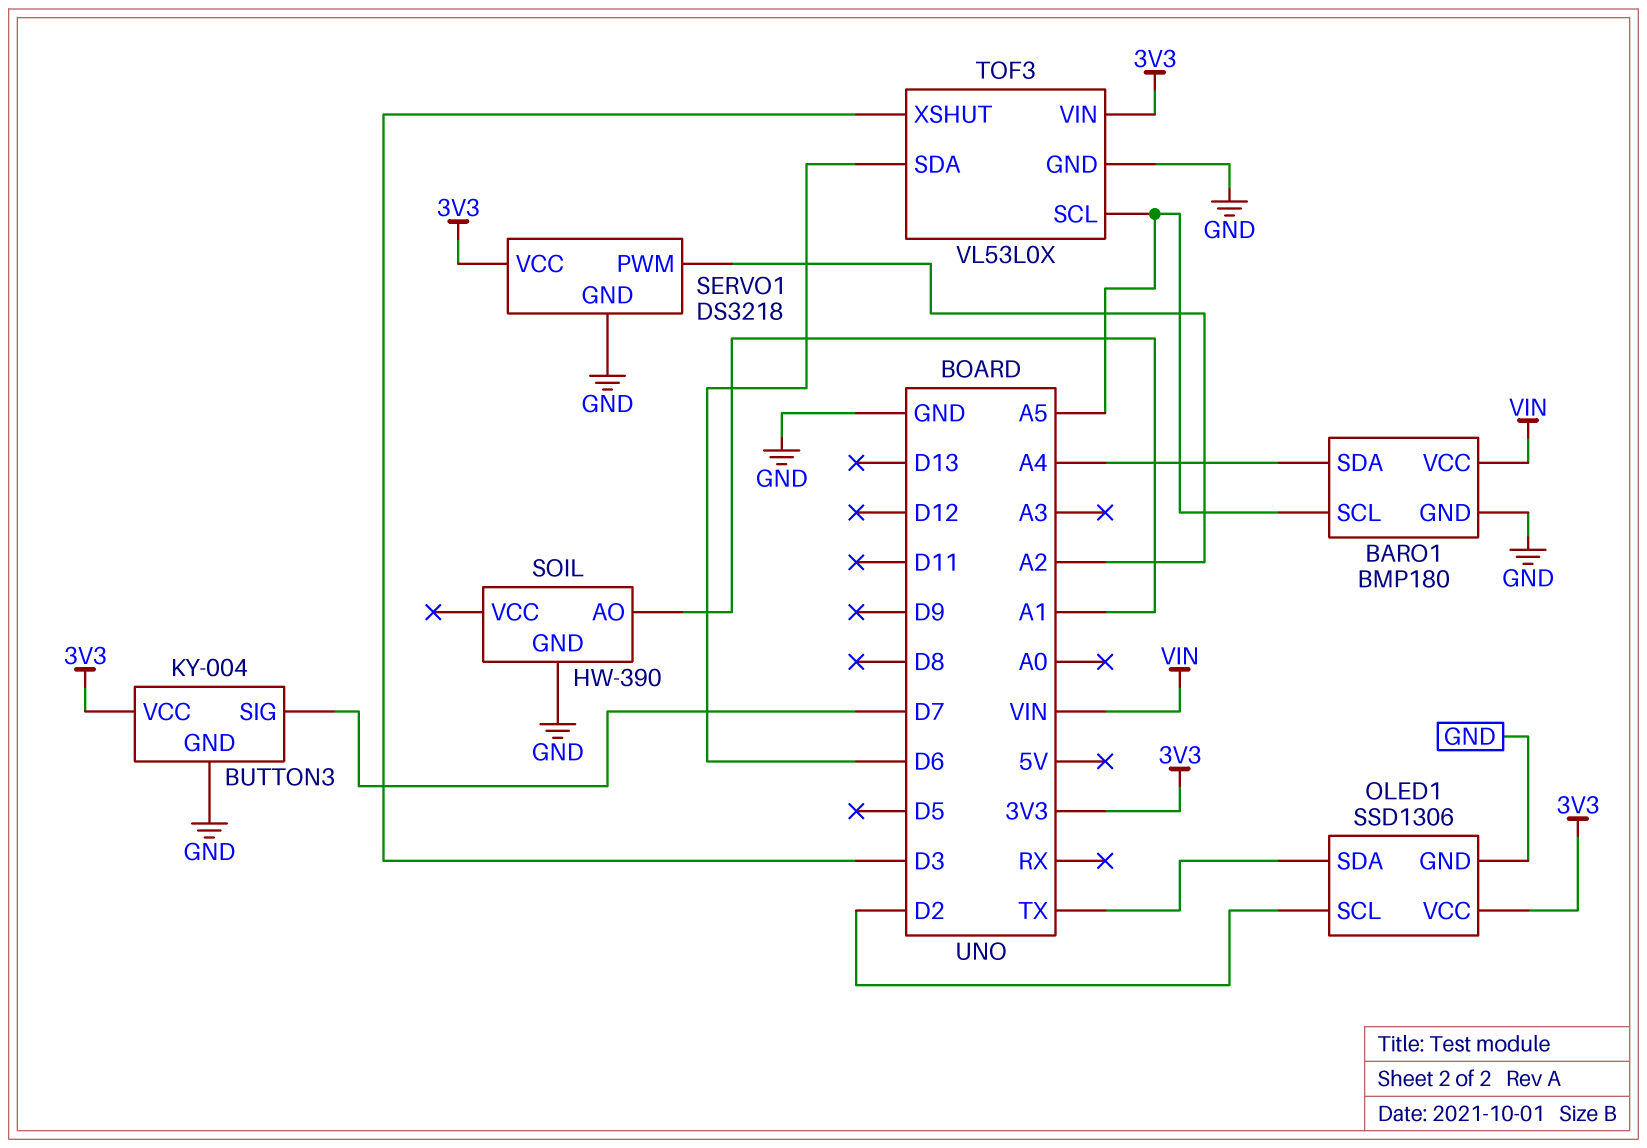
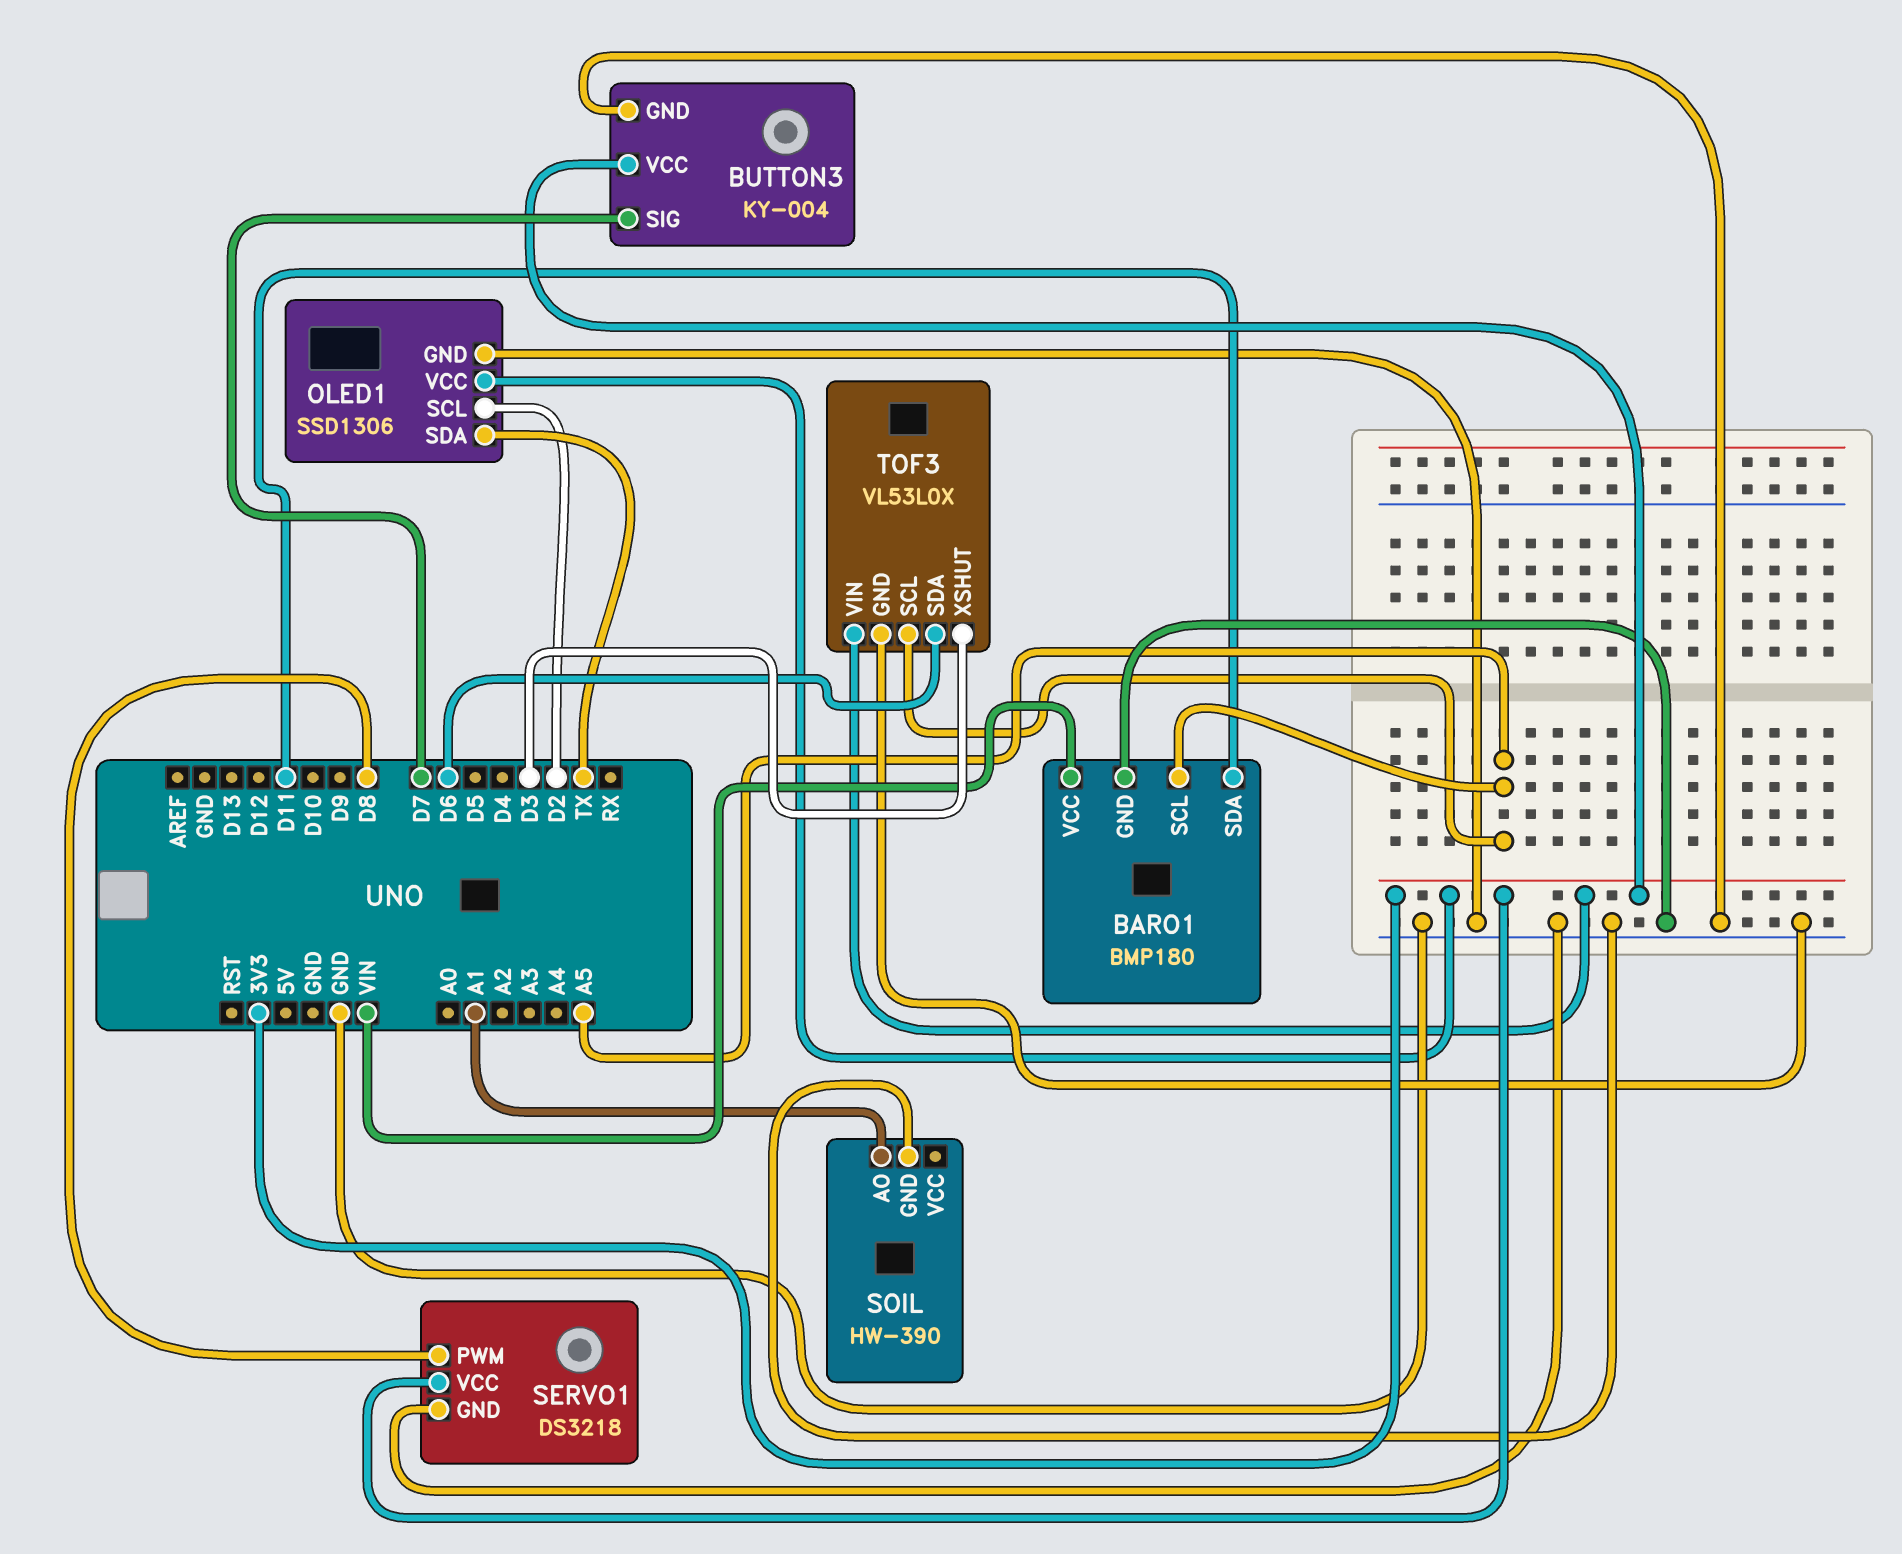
BARO1 pin SDA: A4 -> D11
SERVO1 pin PWM: A2 -> D8

